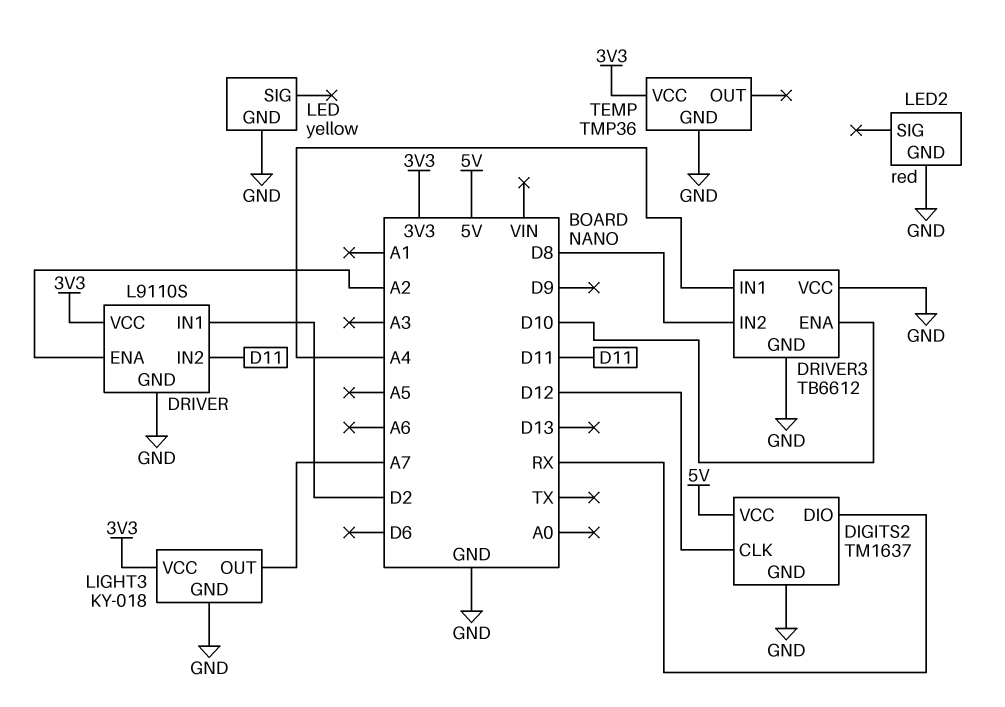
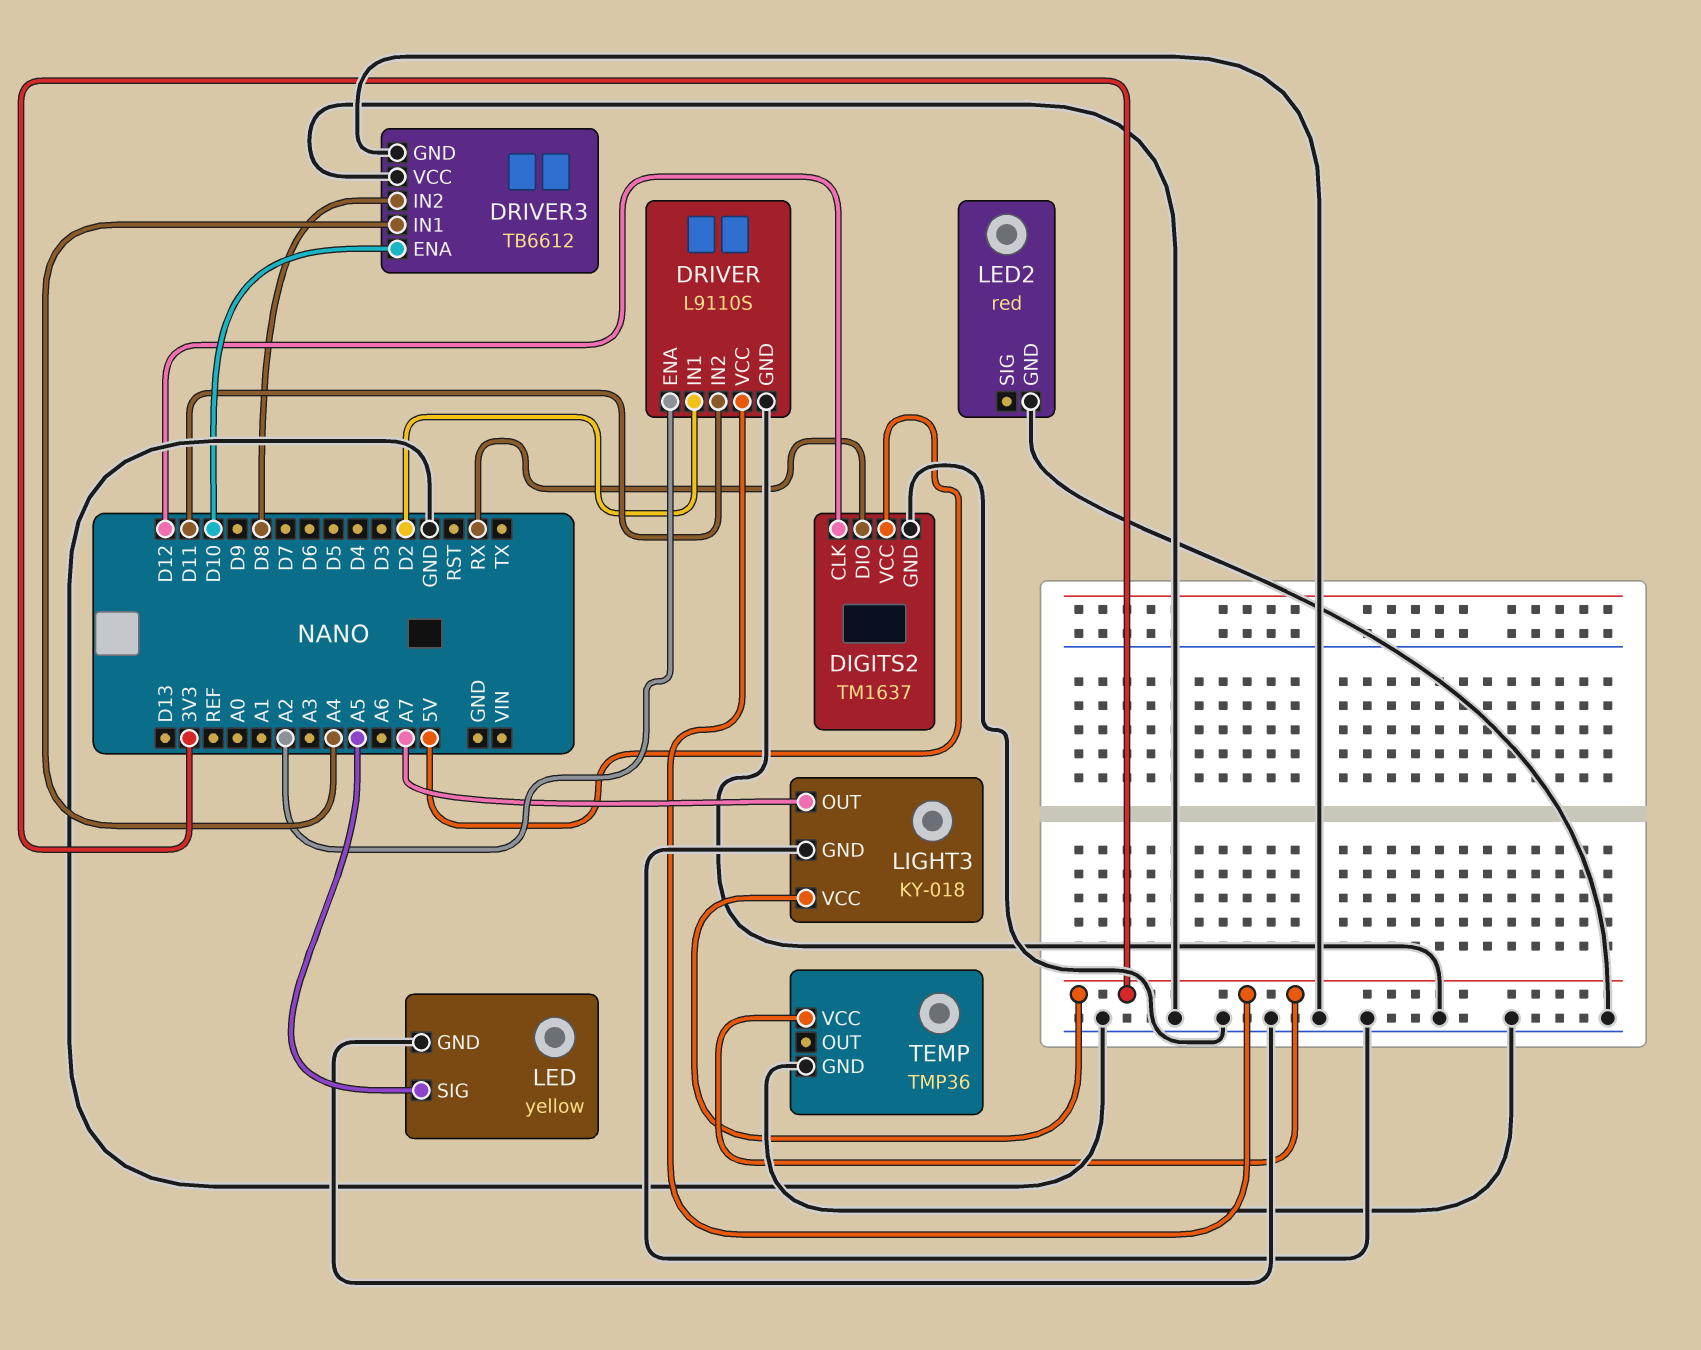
LED pin SIG: none -> A5

